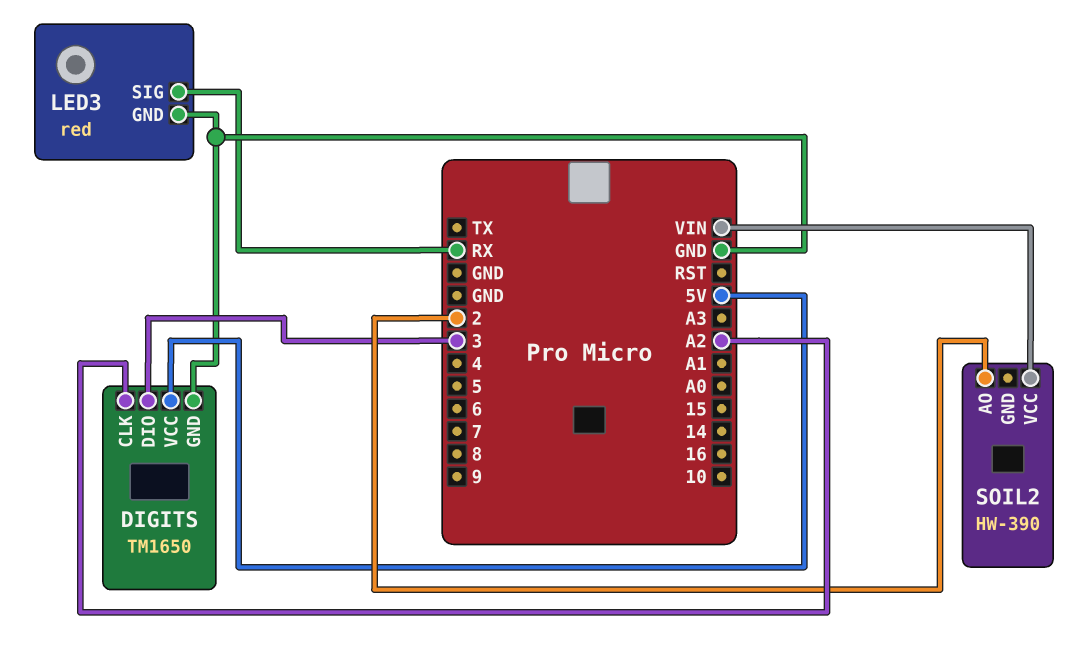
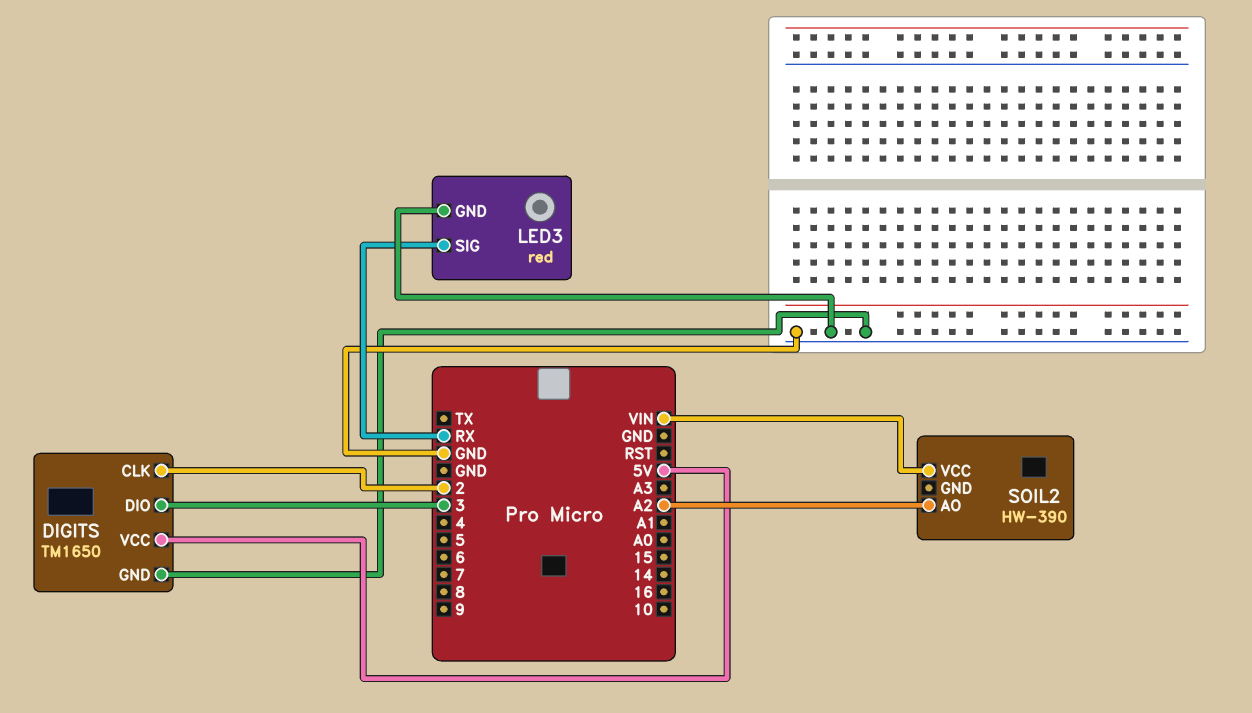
DIGITS pin CLK: A2 -> 2
SOIL2 pin AO: 2 -> A2

